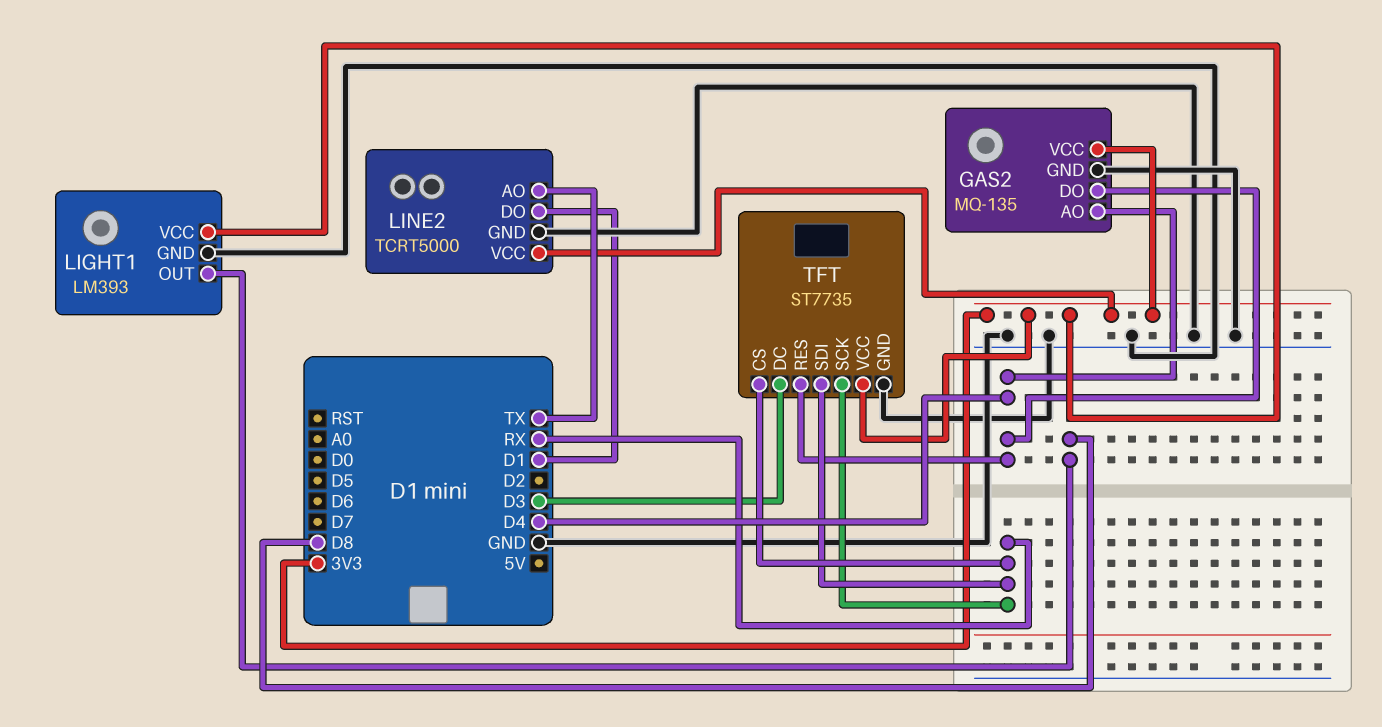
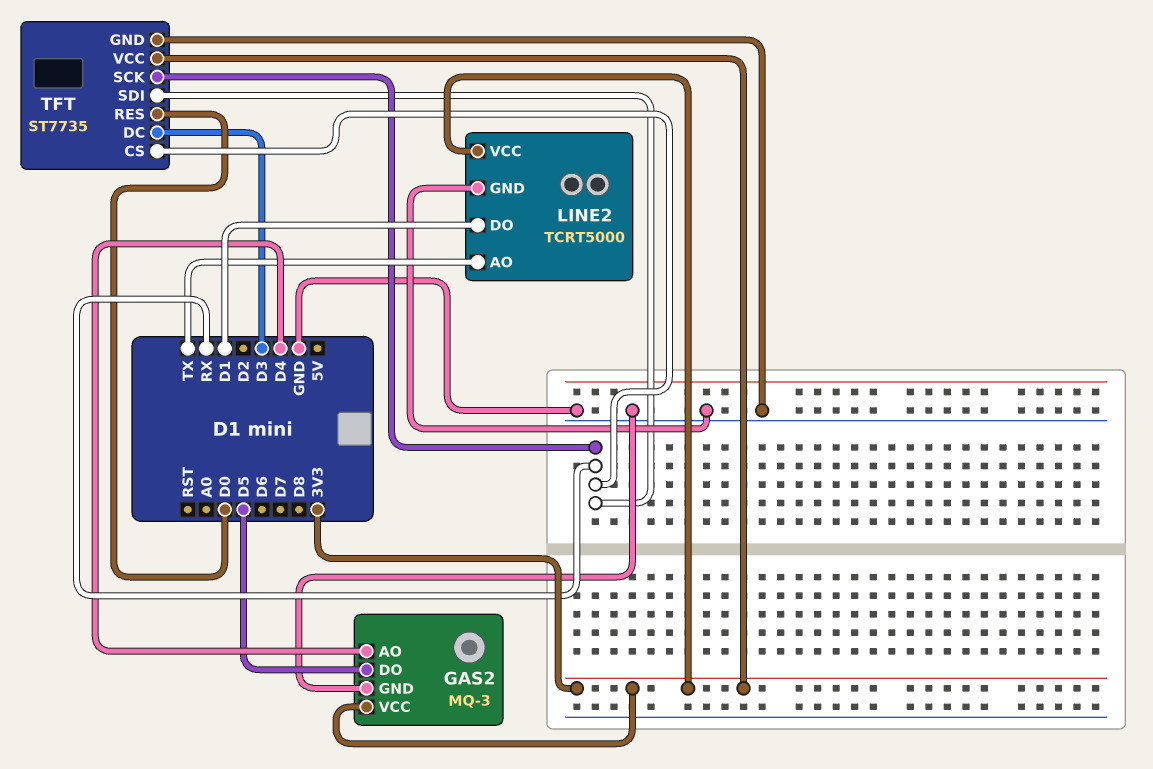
GAS2: MQ-135 -> MQ-3
GAS2 pin DO: D4 -> D5
LIGHT1: LM393 -> none
LIGHT1 pin GND: GND -> none
LIGHT1 pin OUT: D8 -> none
LIGHT1 pin VCC: 3V3 -> none
TFT pin RES: D4 -> D0

